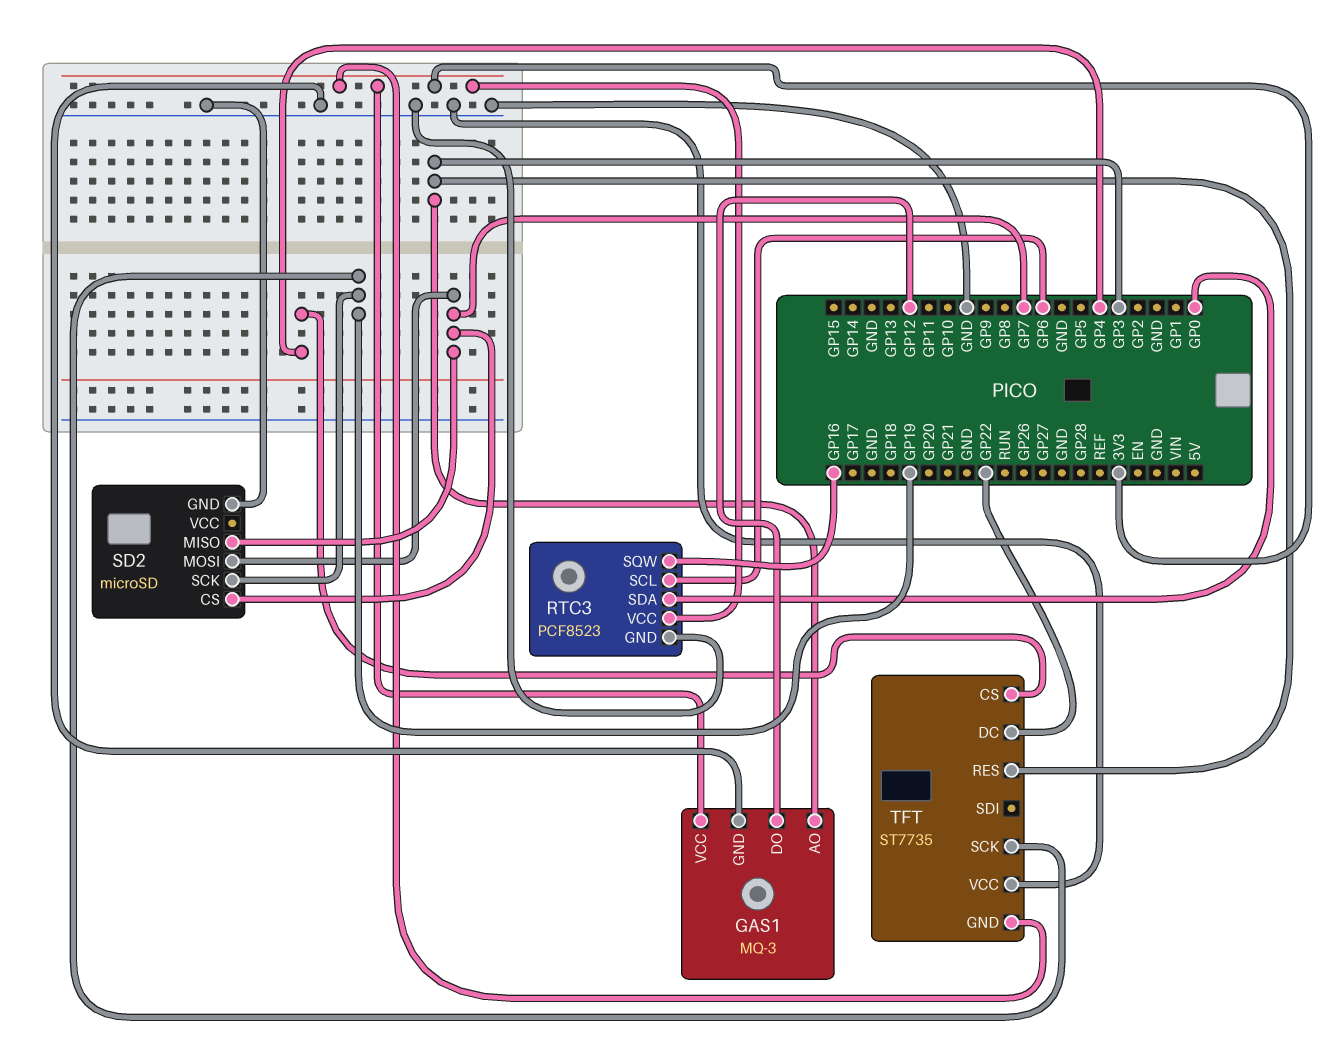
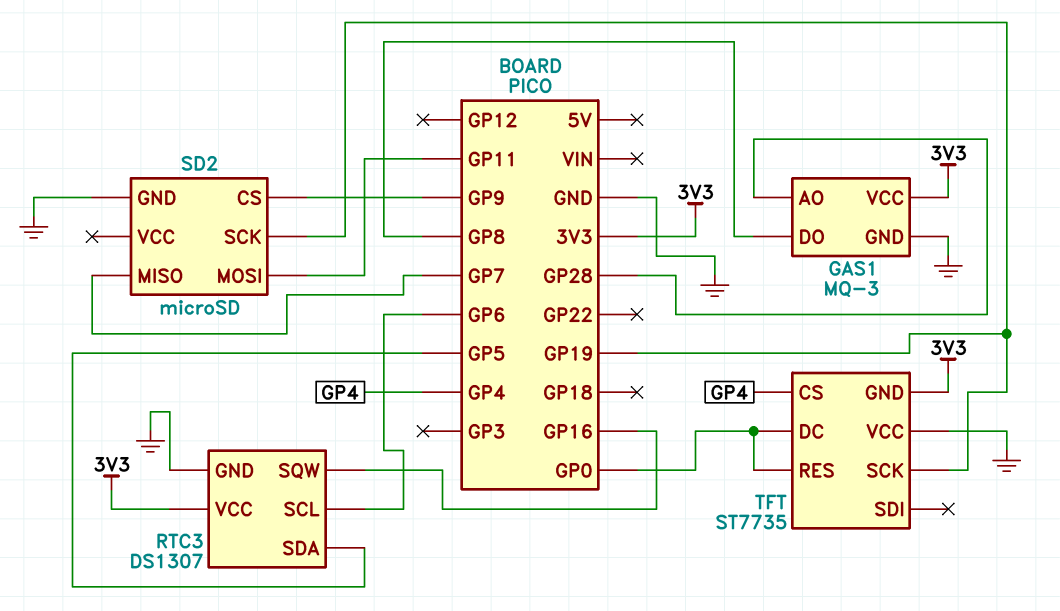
GAS1 pin AO: GP3 -> GP28
GAS1 pin DO: GP12 -> GP8
RTC3: PCF8523 -> DS1307
RTC3 pin SDA: GP0 -> GP5
SD2 pin CS: GP7 -> GP9
SD2 pin MOSI: GP7 -> GP11
TFT pin DC: GP22 -> GP0
TFT pin RES: GP3 -> GP0

